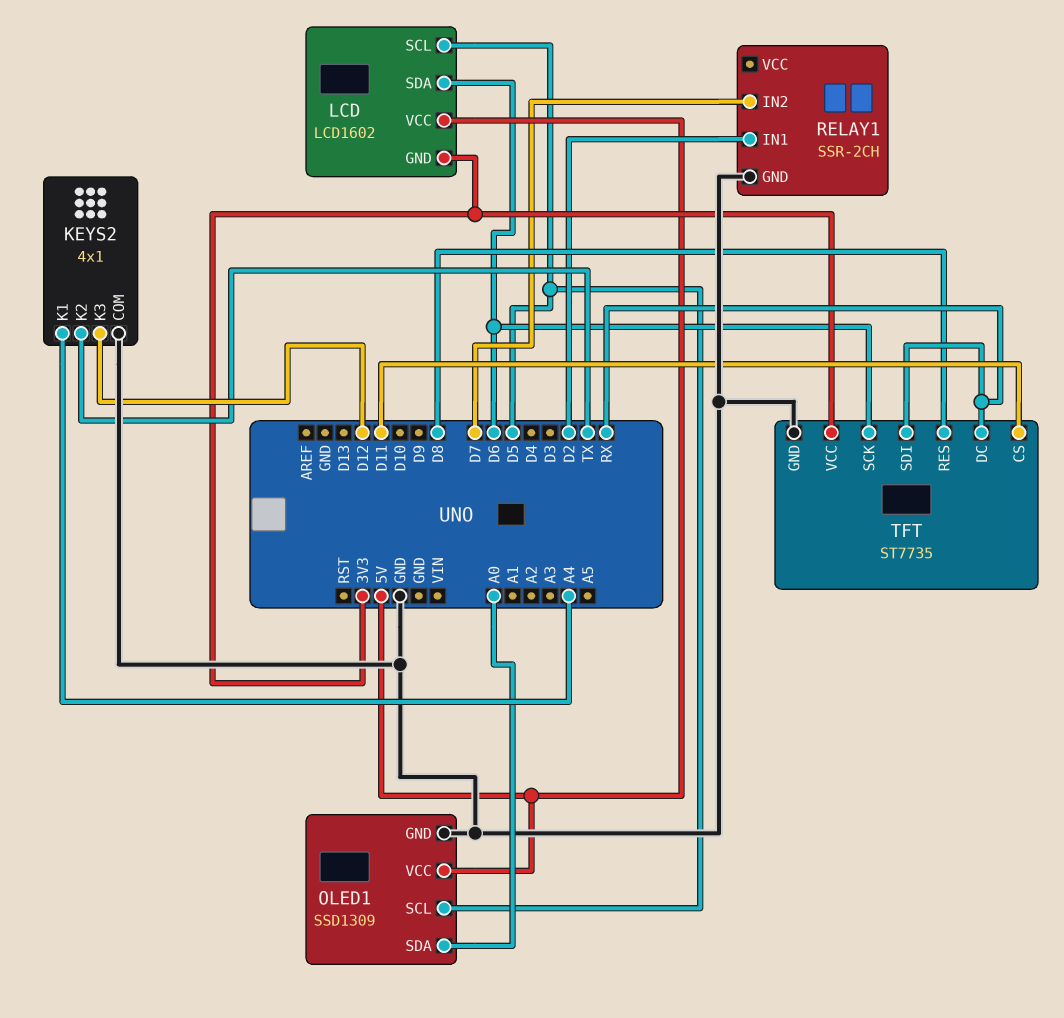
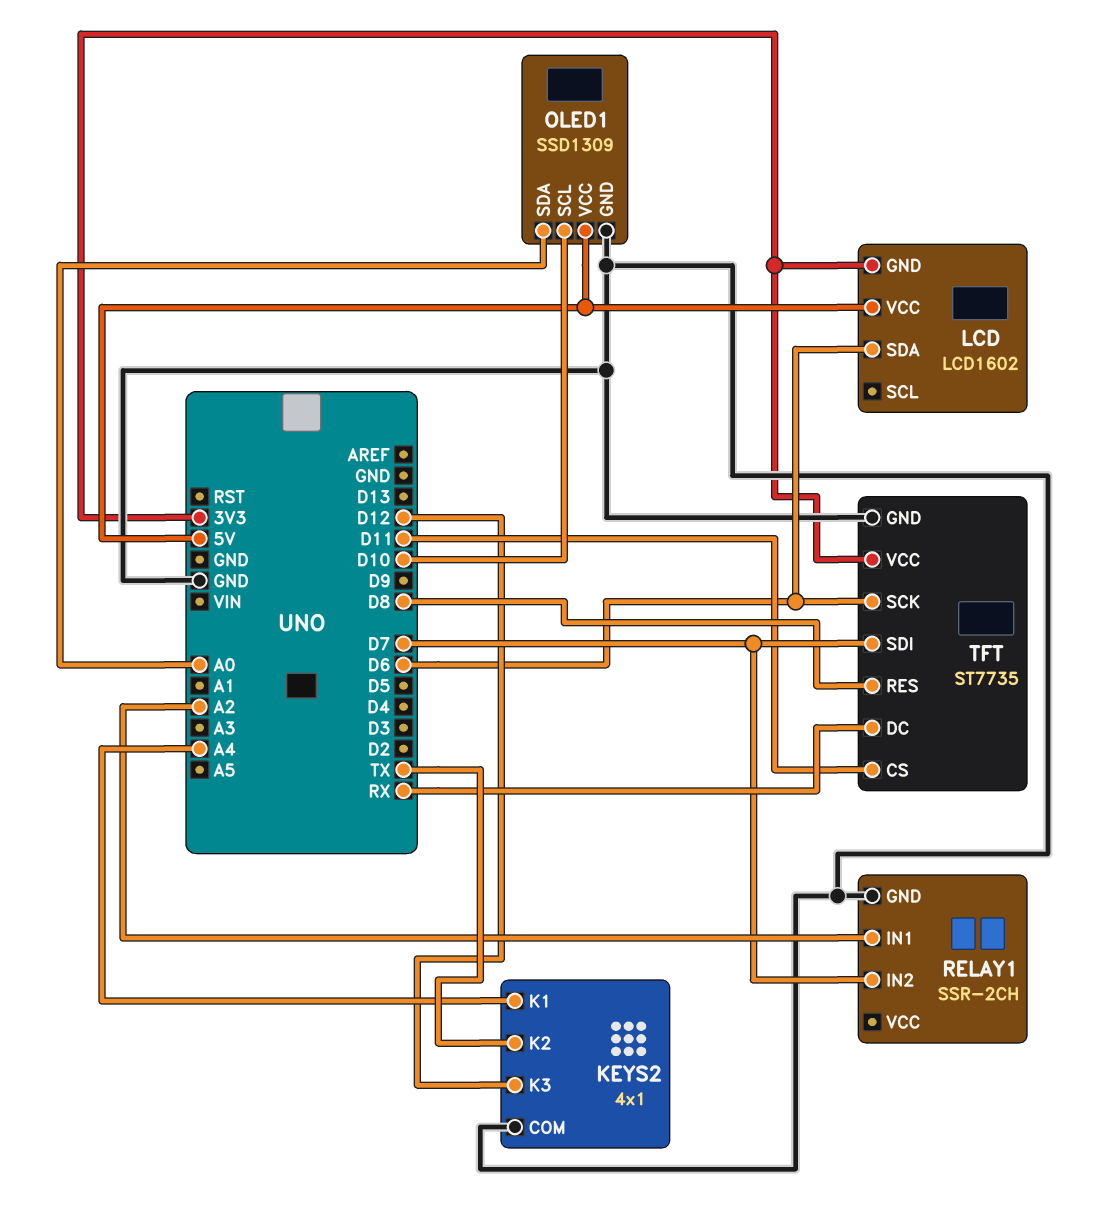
LCD pin SCL: D5 -> none
OLED1 pin SCL: D5 -> D10
RELAY1 pin IN1: D2 -> A2
TFT pin SDI: RX -> D7

